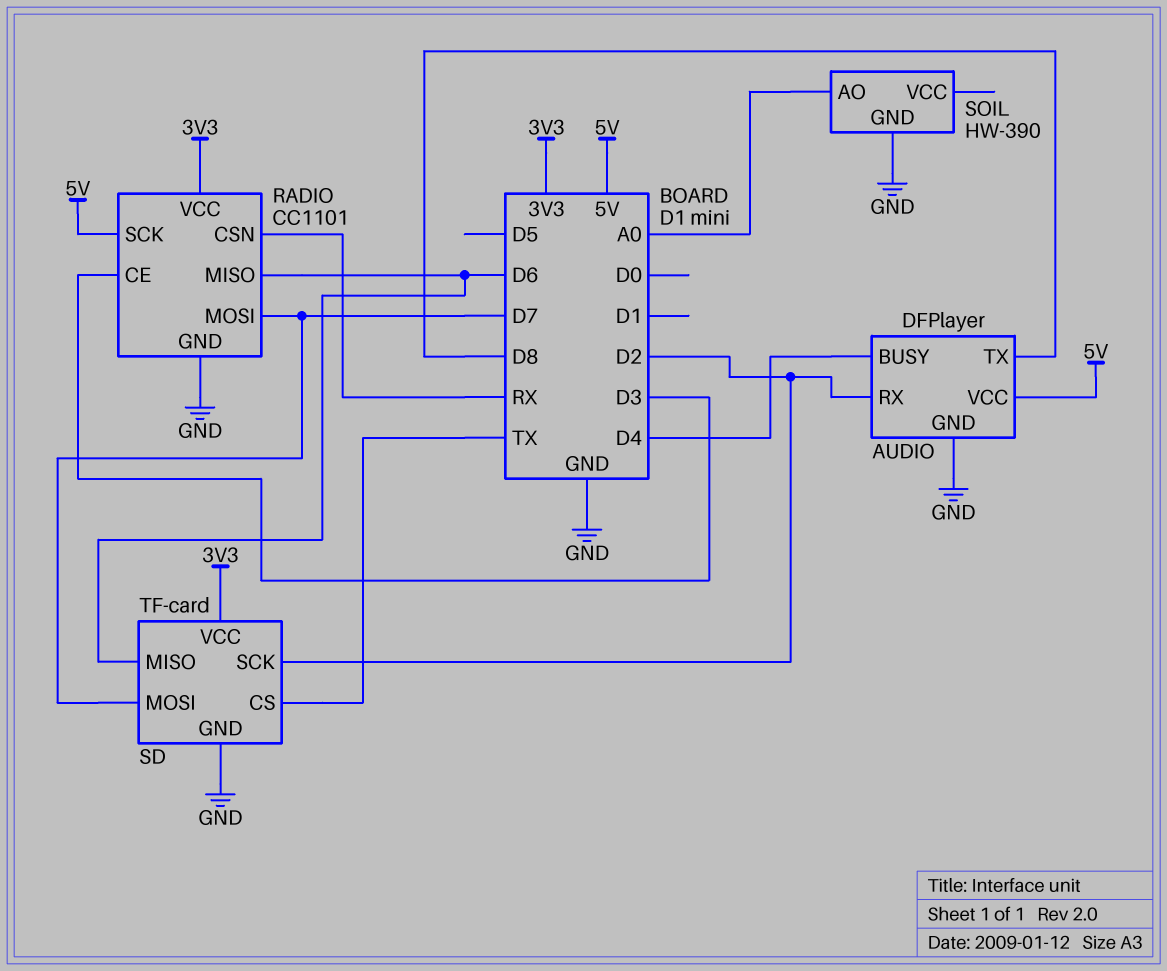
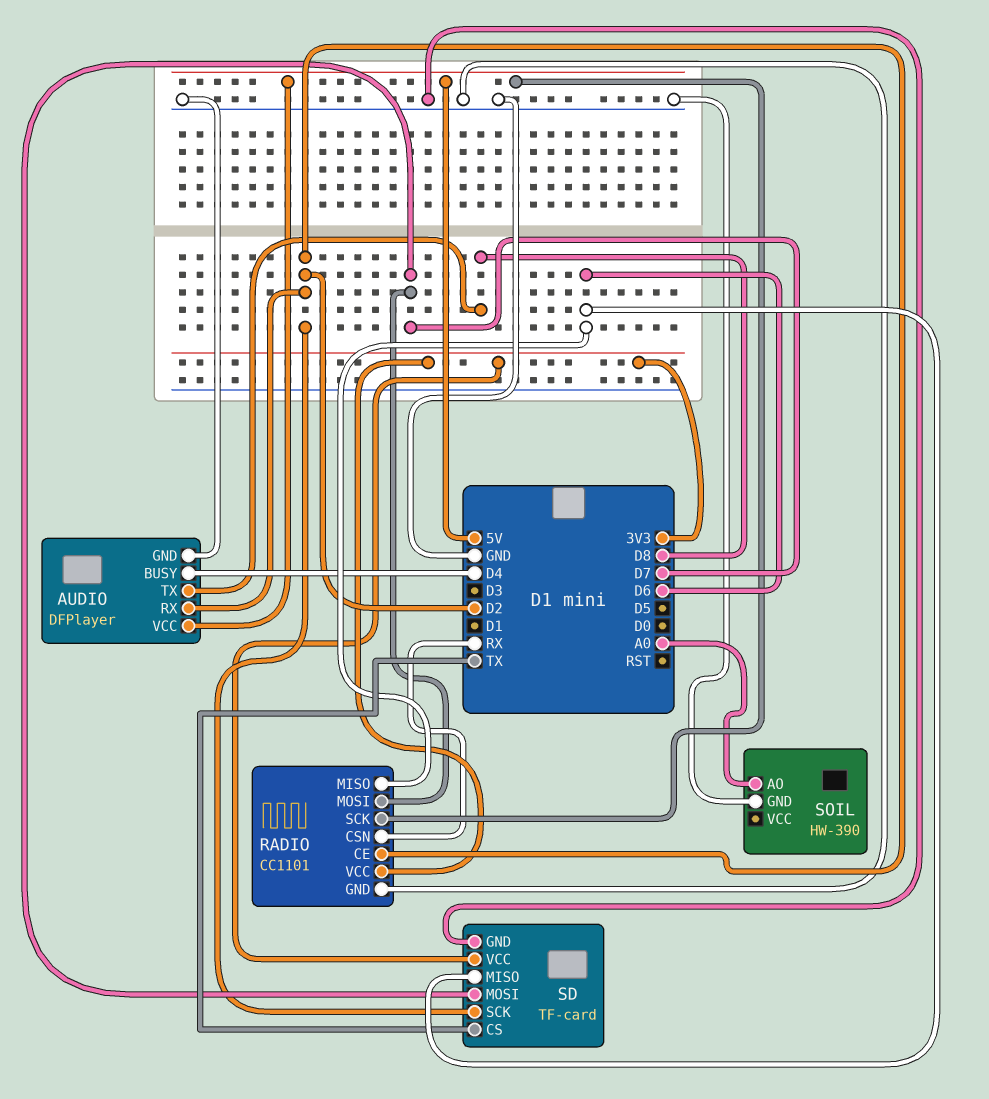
RADIO pin CE: D3 -> D2

